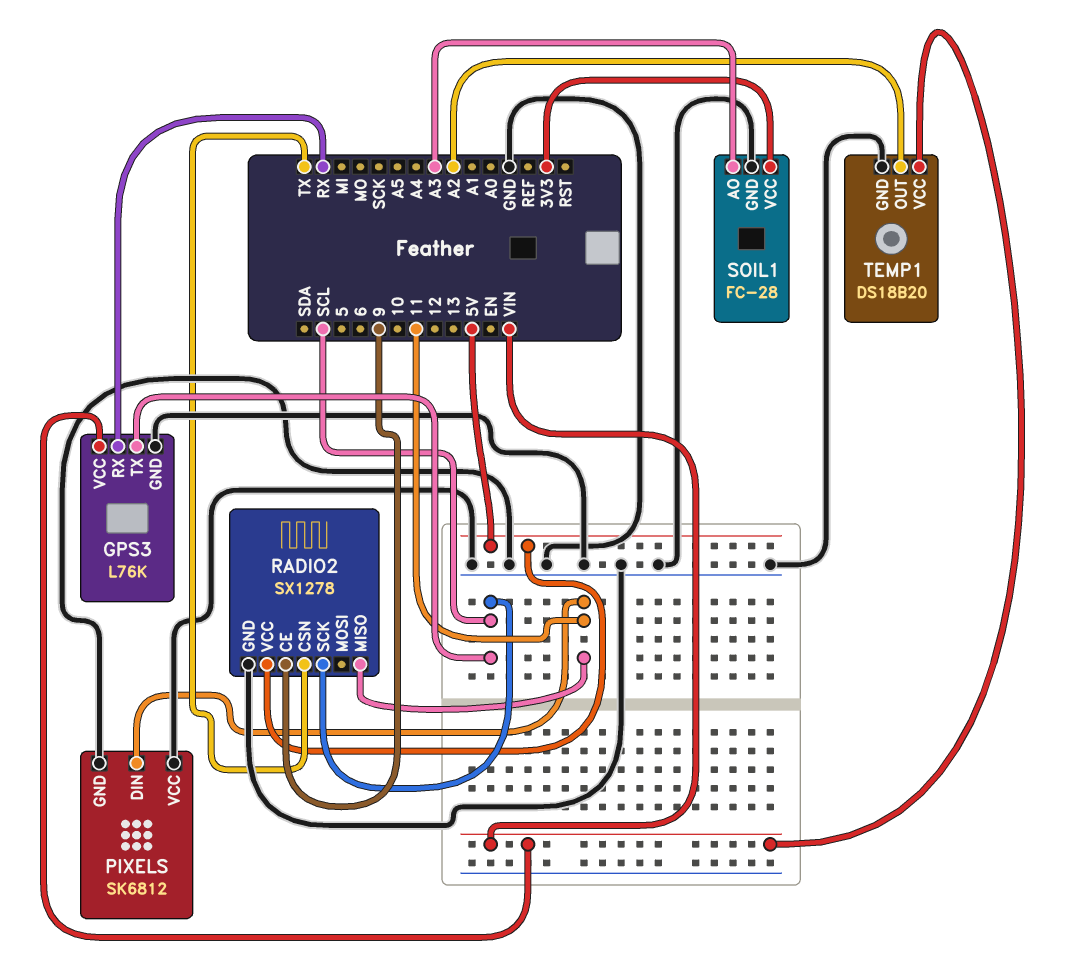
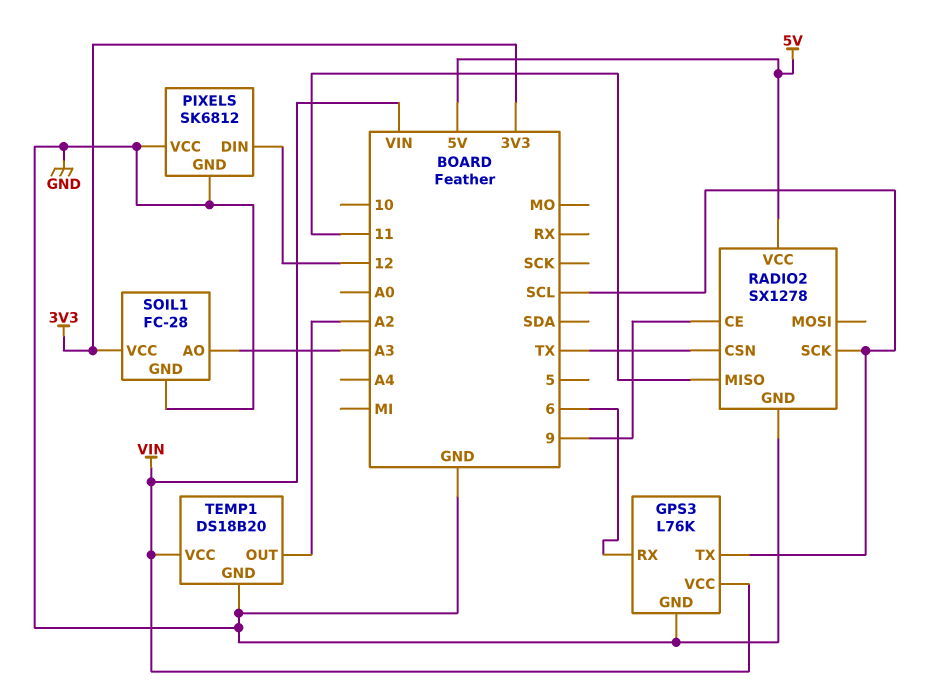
GPS3 pin RX: RX -> 6
PIXELS pin DIN: 11 -> 12

